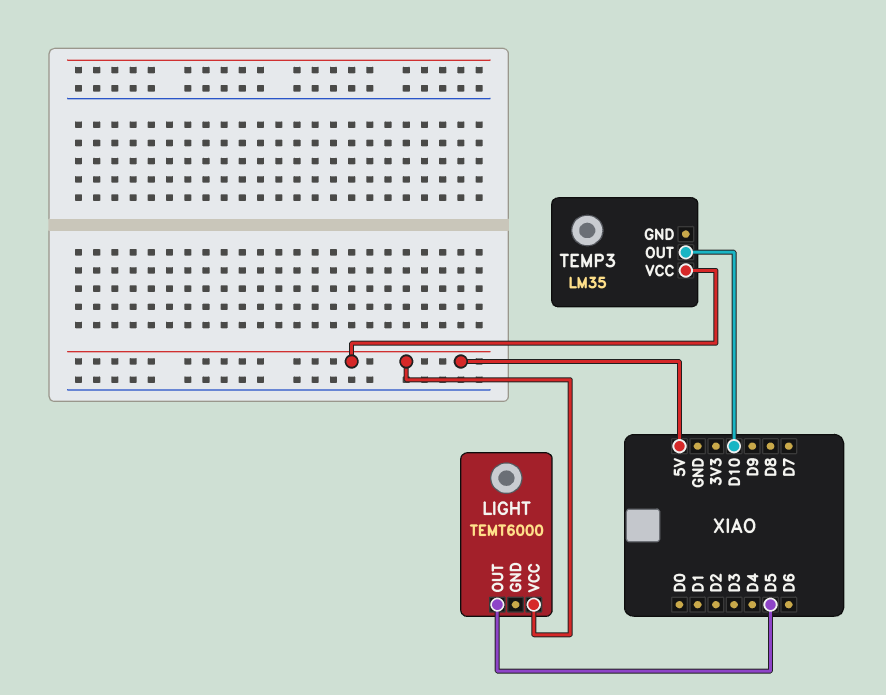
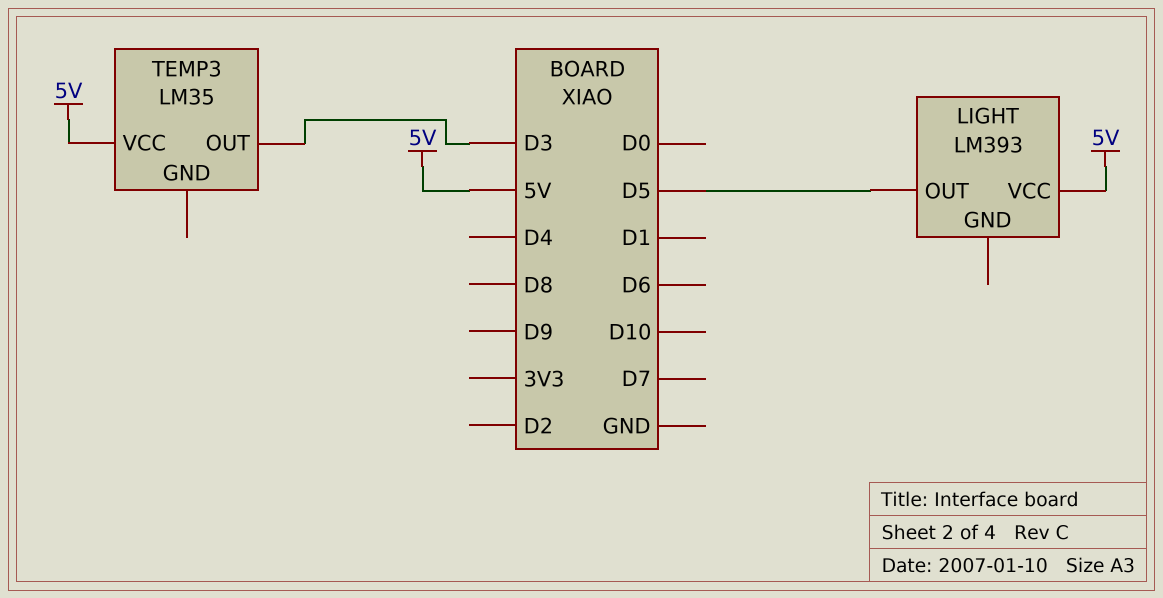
LIGHT: TEMT6000 -> LM393
TEMP3 pin OUT: D10 -> D3

